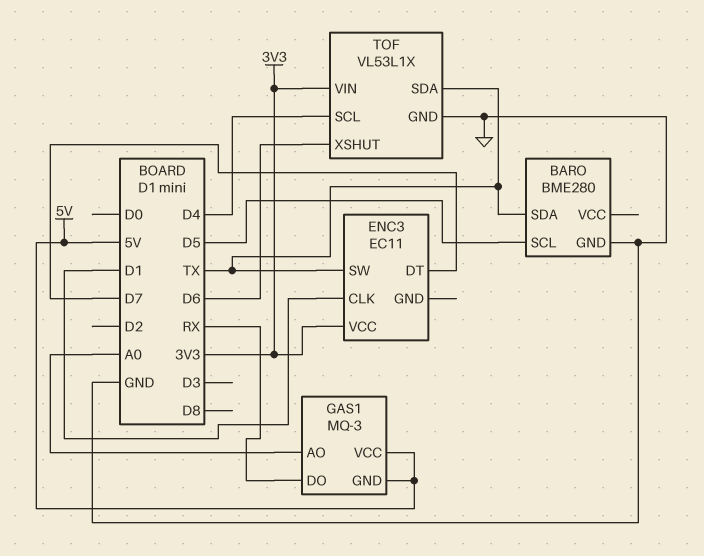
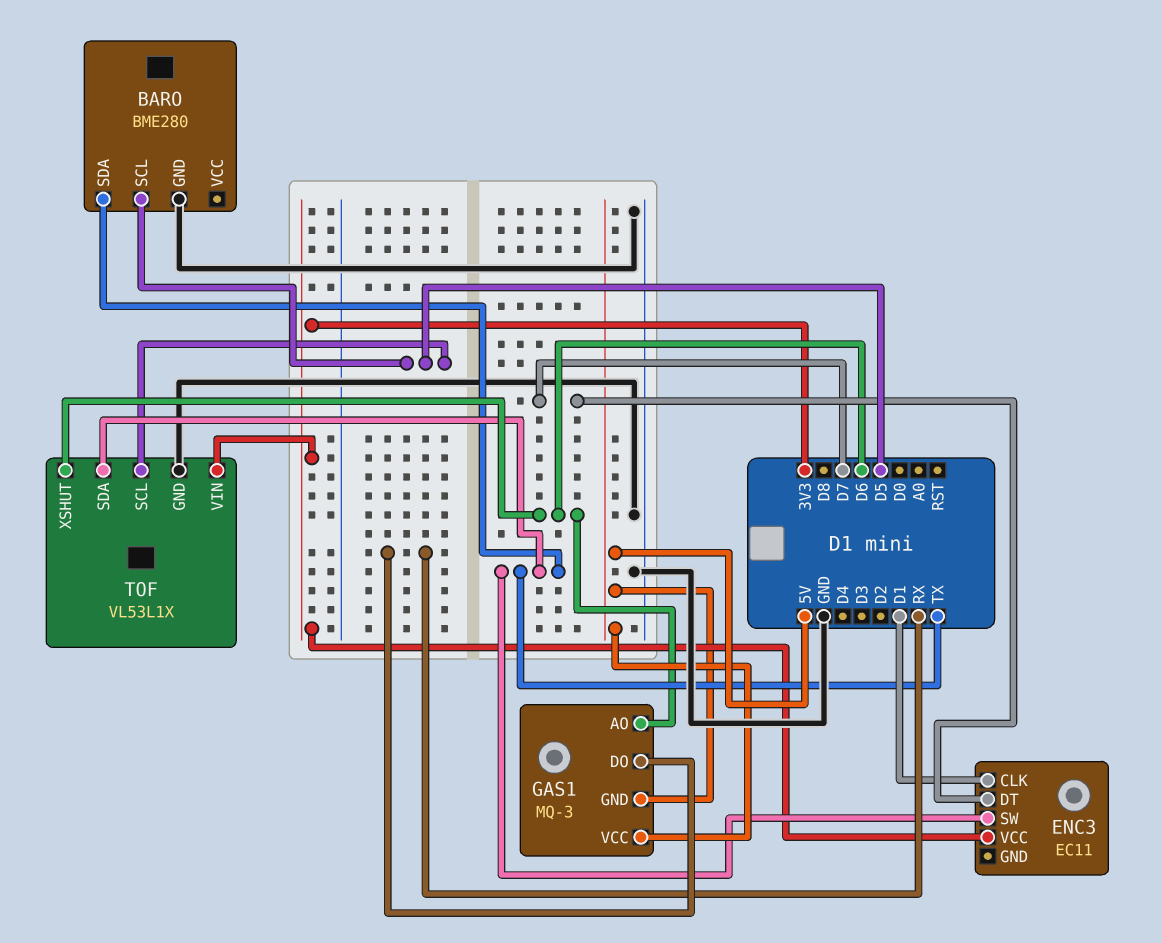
GAS1 pin AO: A0 -> D6
TOF pin SCL: D4 -> D5

